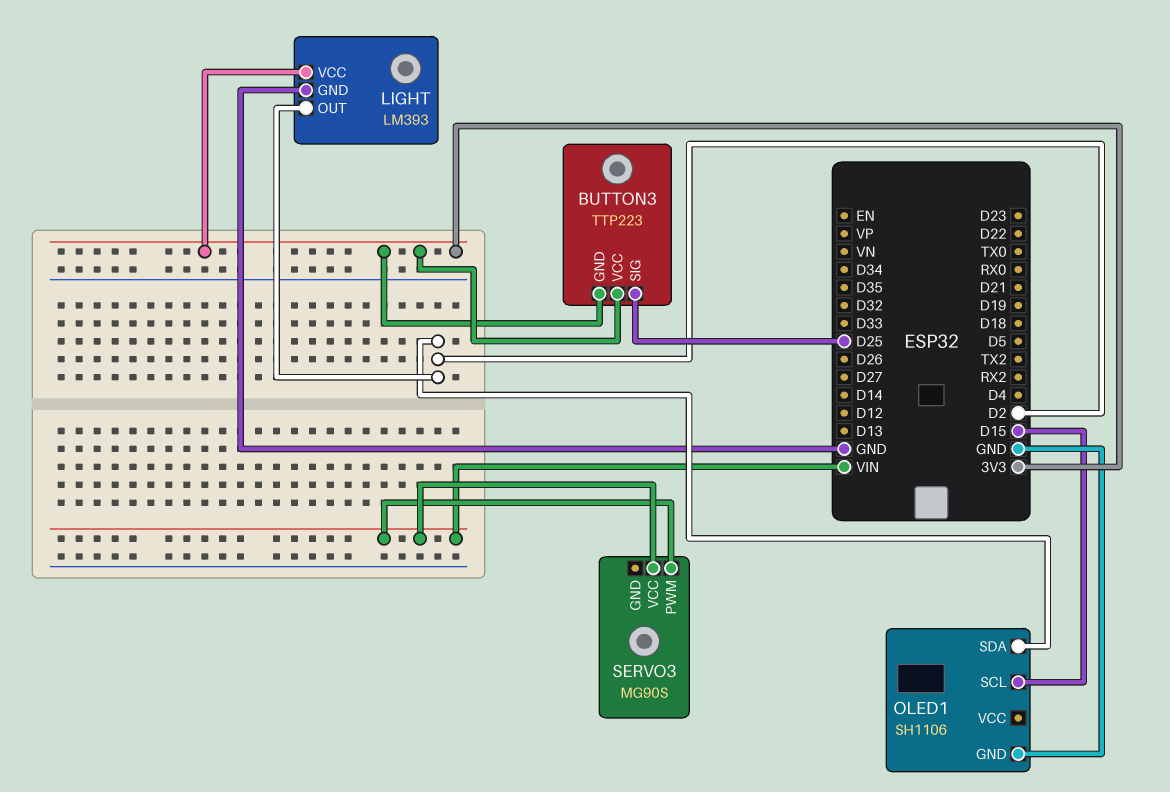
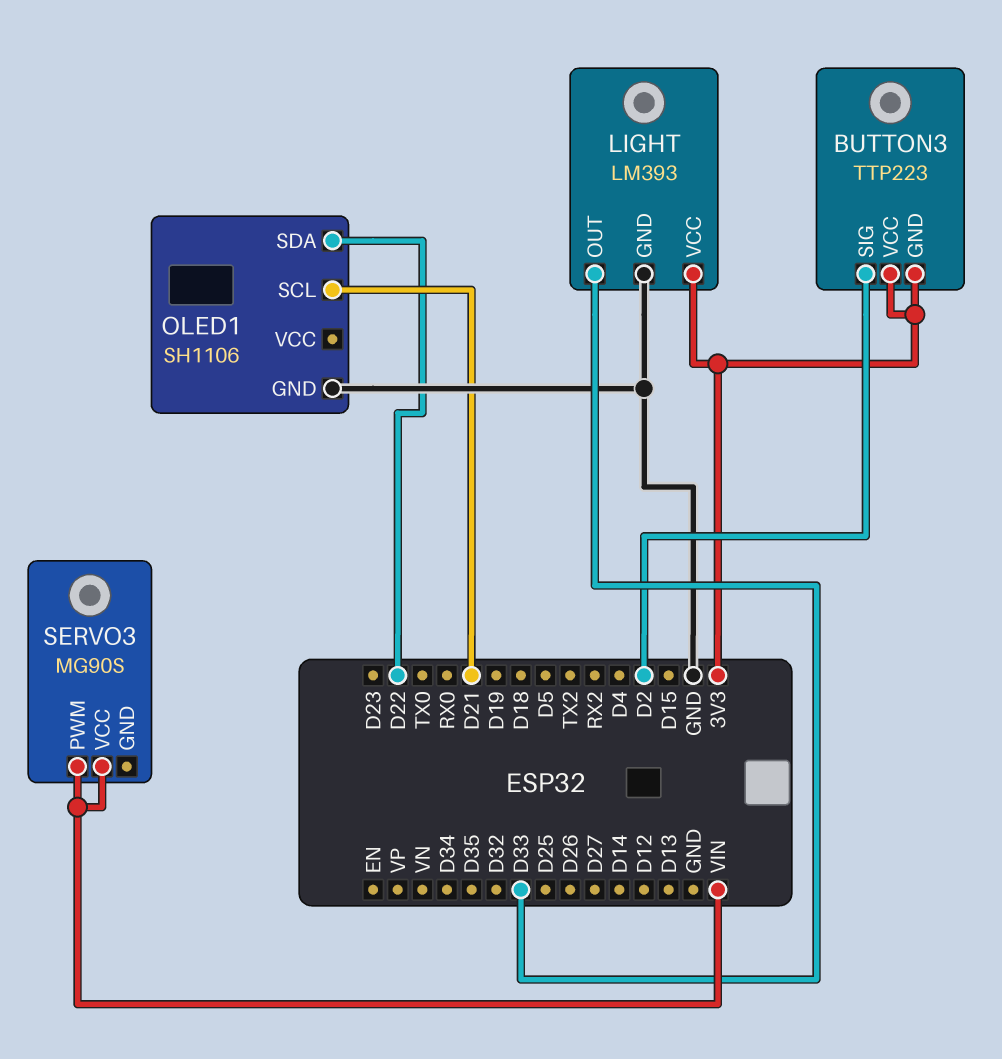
BUTTON3 pin SIG: D25 -> D2
LIGHT pin OUT: D2 -> D33
OLED1 pin SCL: D15 -> D21
OLED1 pin SDA: D2 -> D22

